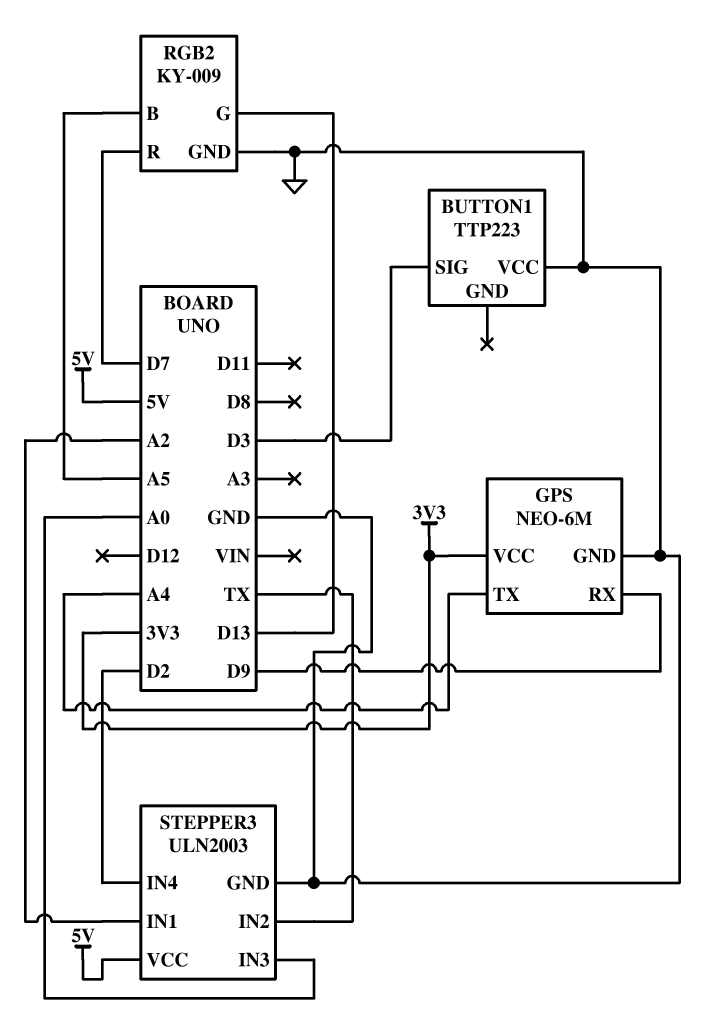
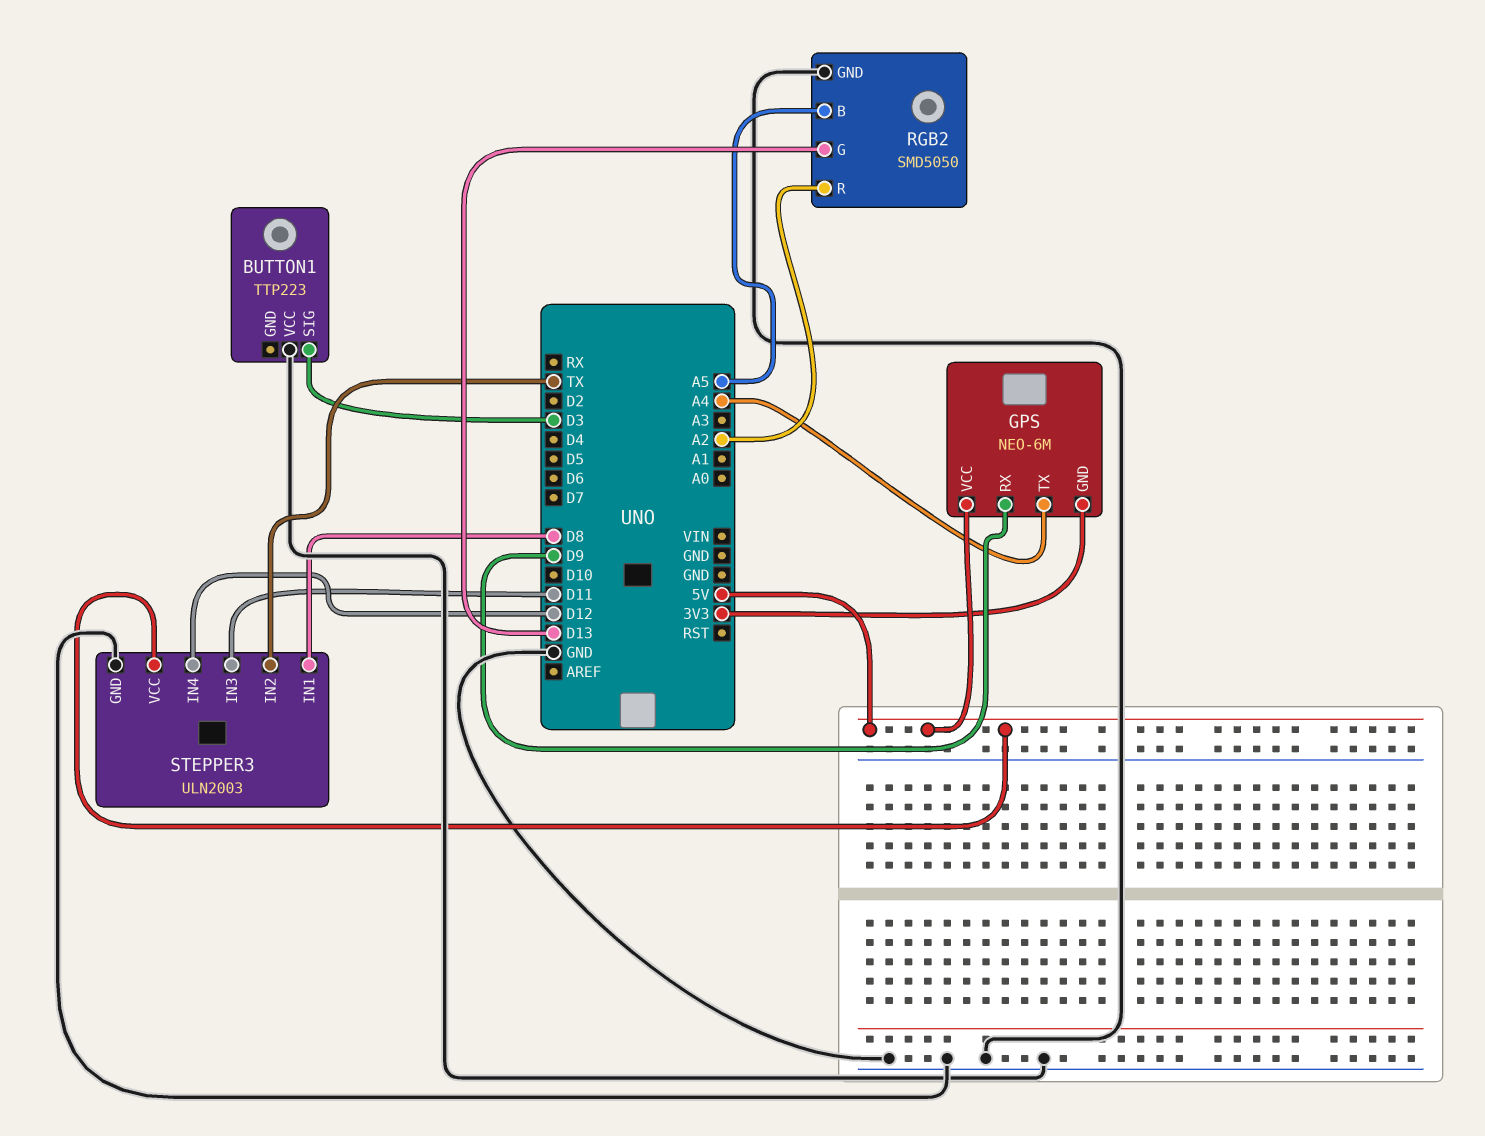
GPS pin GND: GND -> 3V3
GPS pin VCC: 3V3 -> 5V
RGB2: KY-009 -> SMD5050
RGB2 pin R: D7 -> A2
STEPPER3 pin IN1: A2 -> D8
STEPPER3 pin IN3: A0 -> D11
STEPPER3 pin IN4: D2 -> D12

